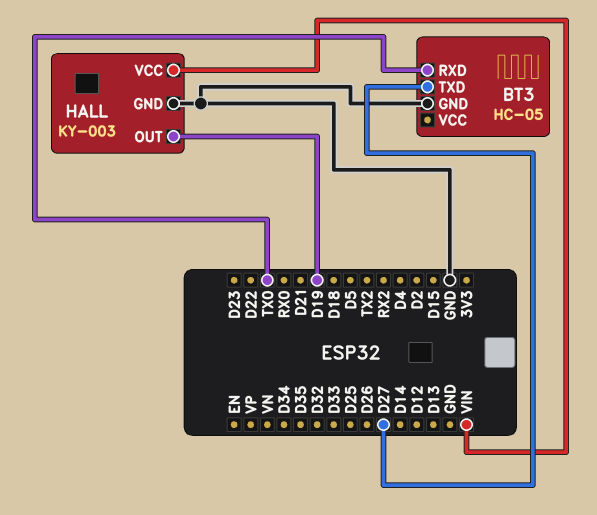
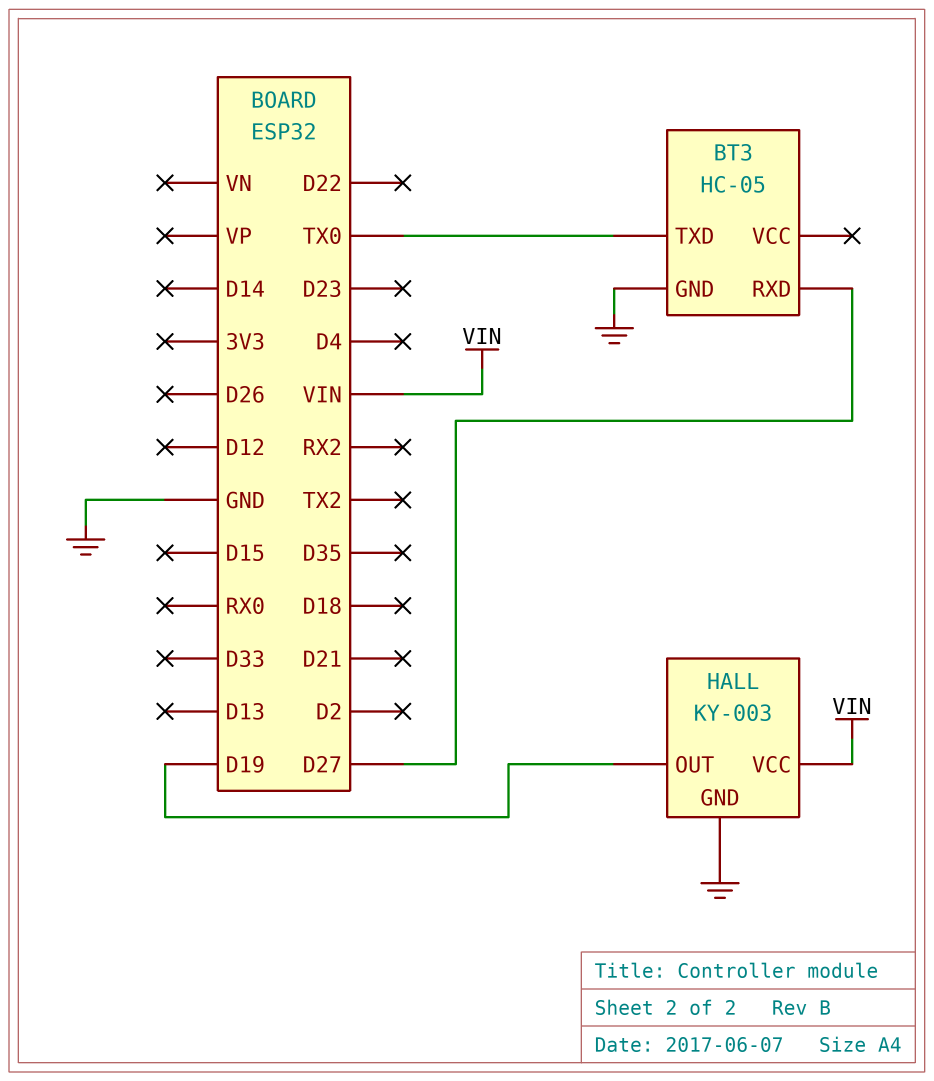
BT3 pin RXD: TX0 -> D27
BT3 pin TXD: D27 -> TX0

